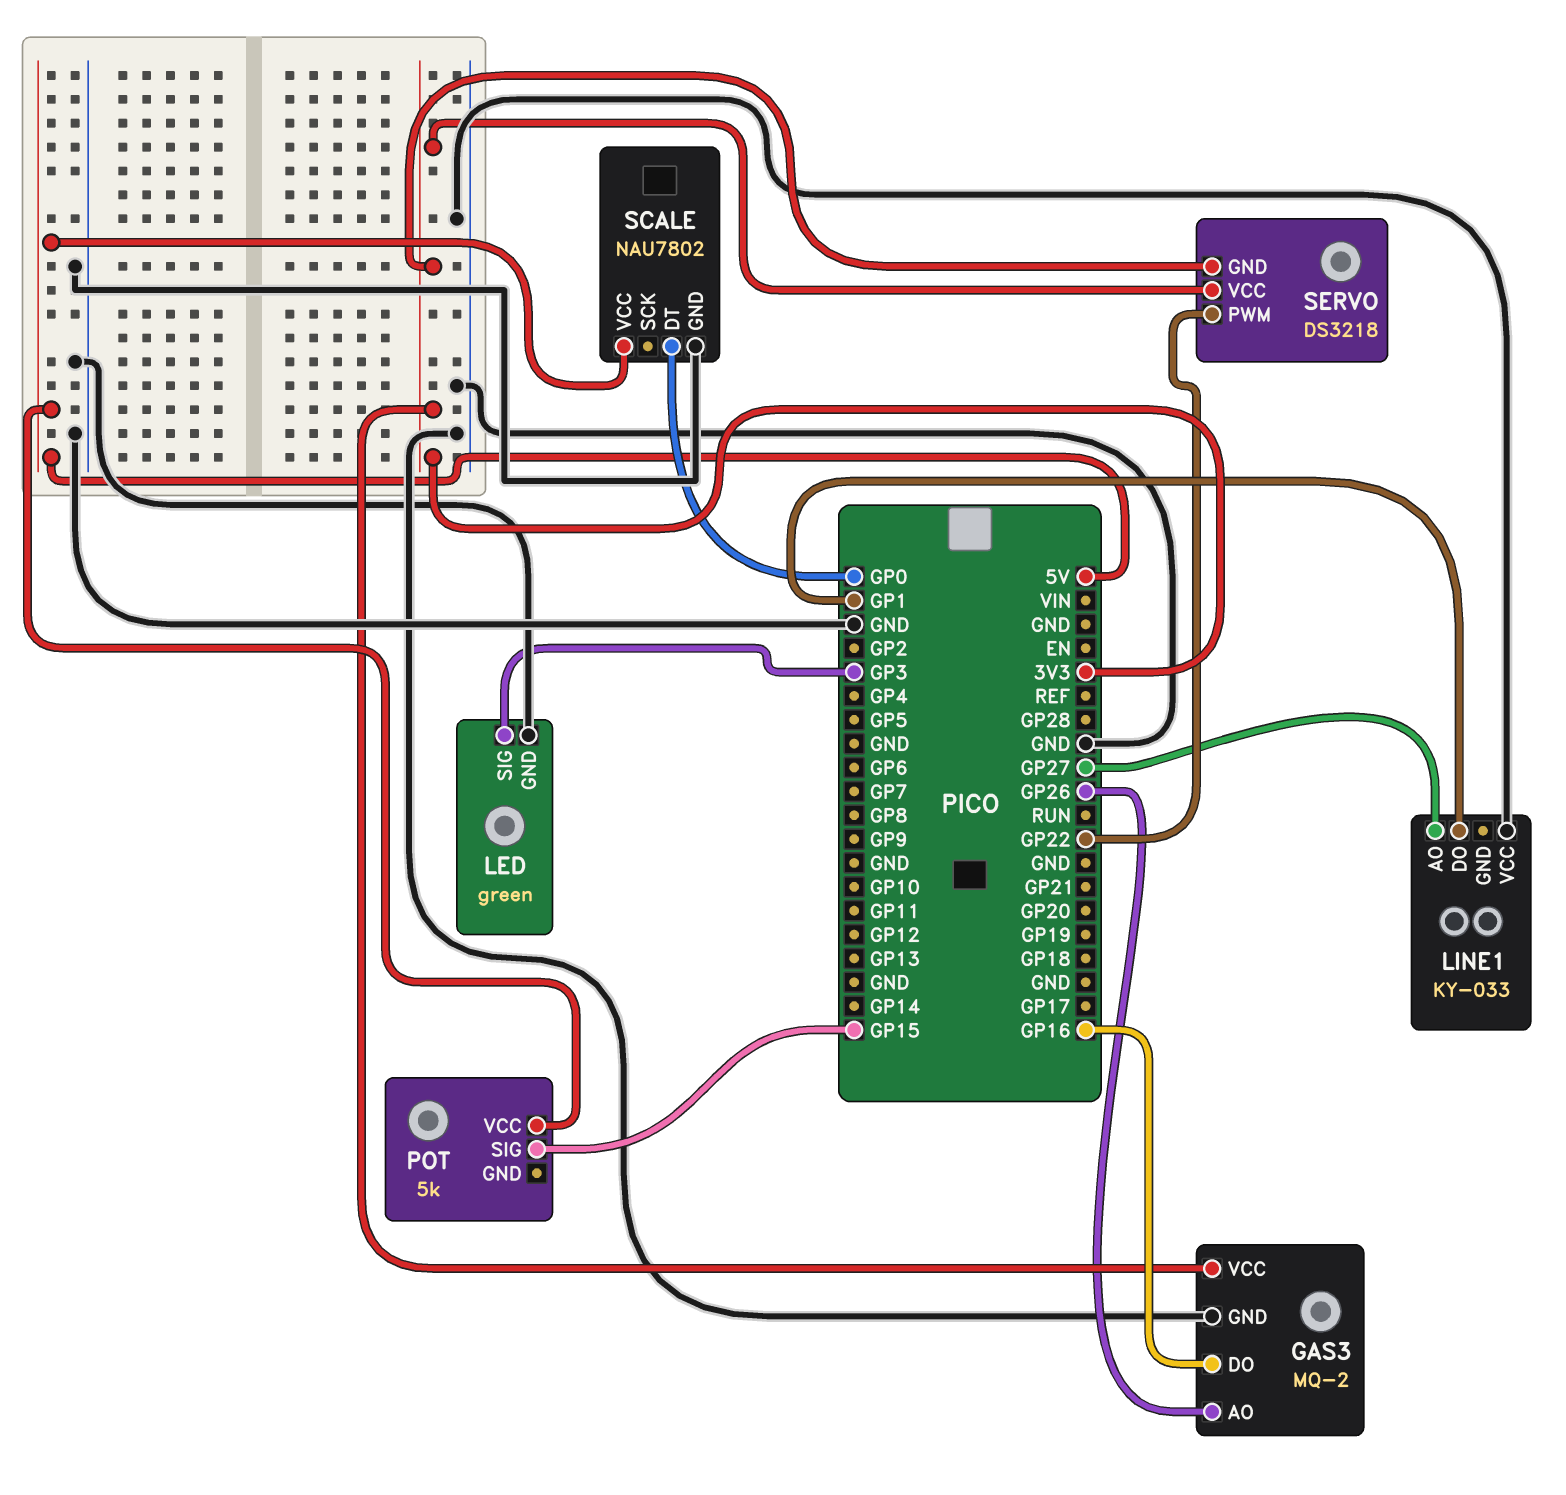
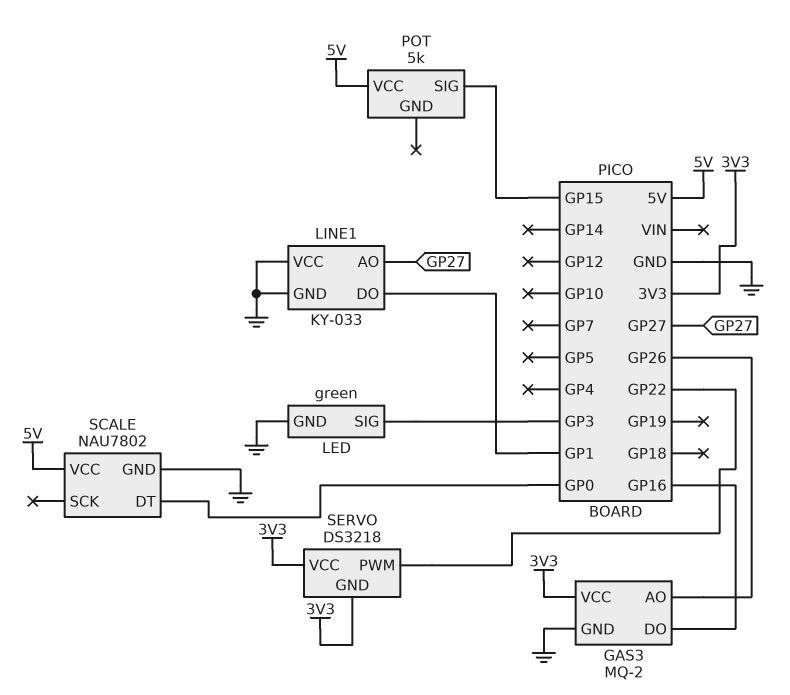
LINE1 pin GND: none -> GND

